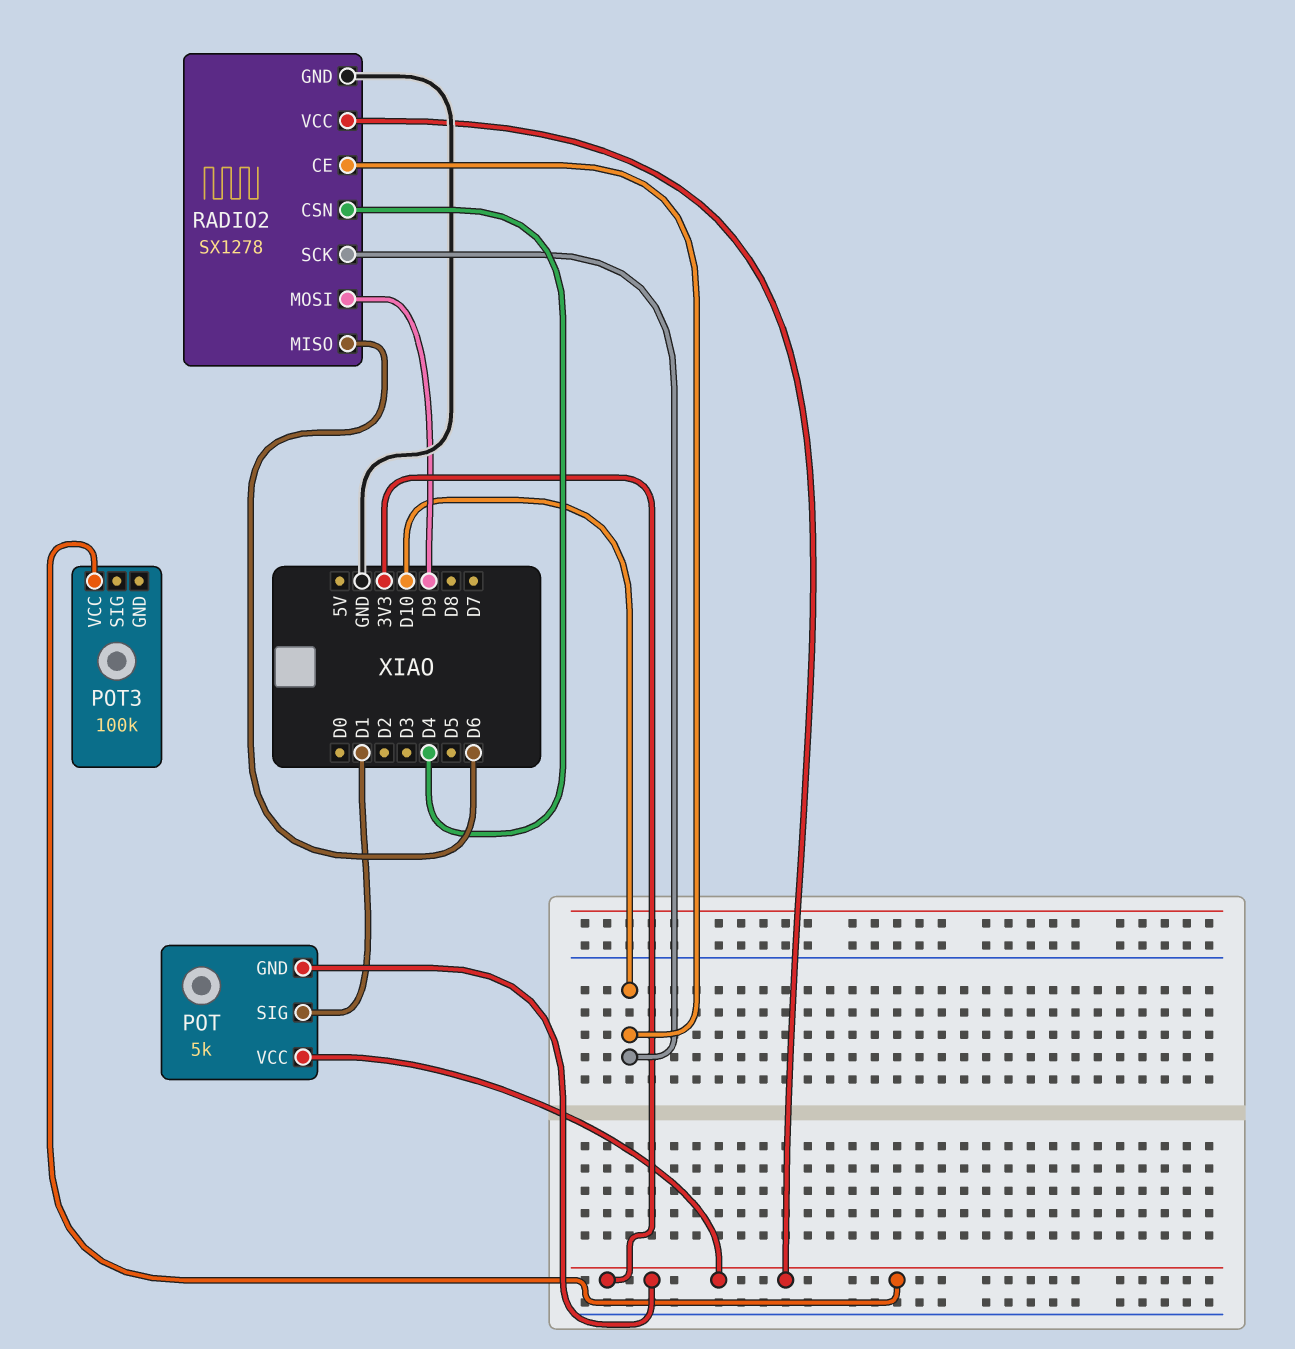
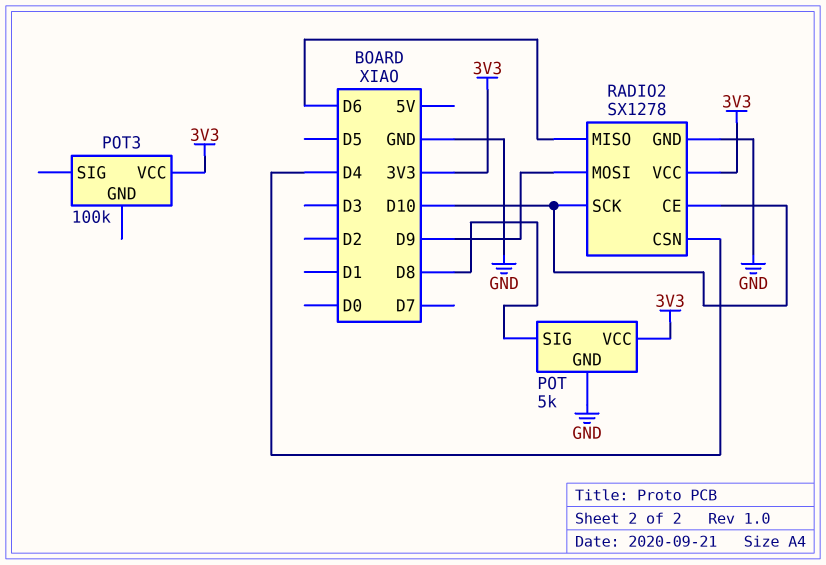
POT pin GND: 3V3 -> GND
POT pin SIG: D1 -> D8

